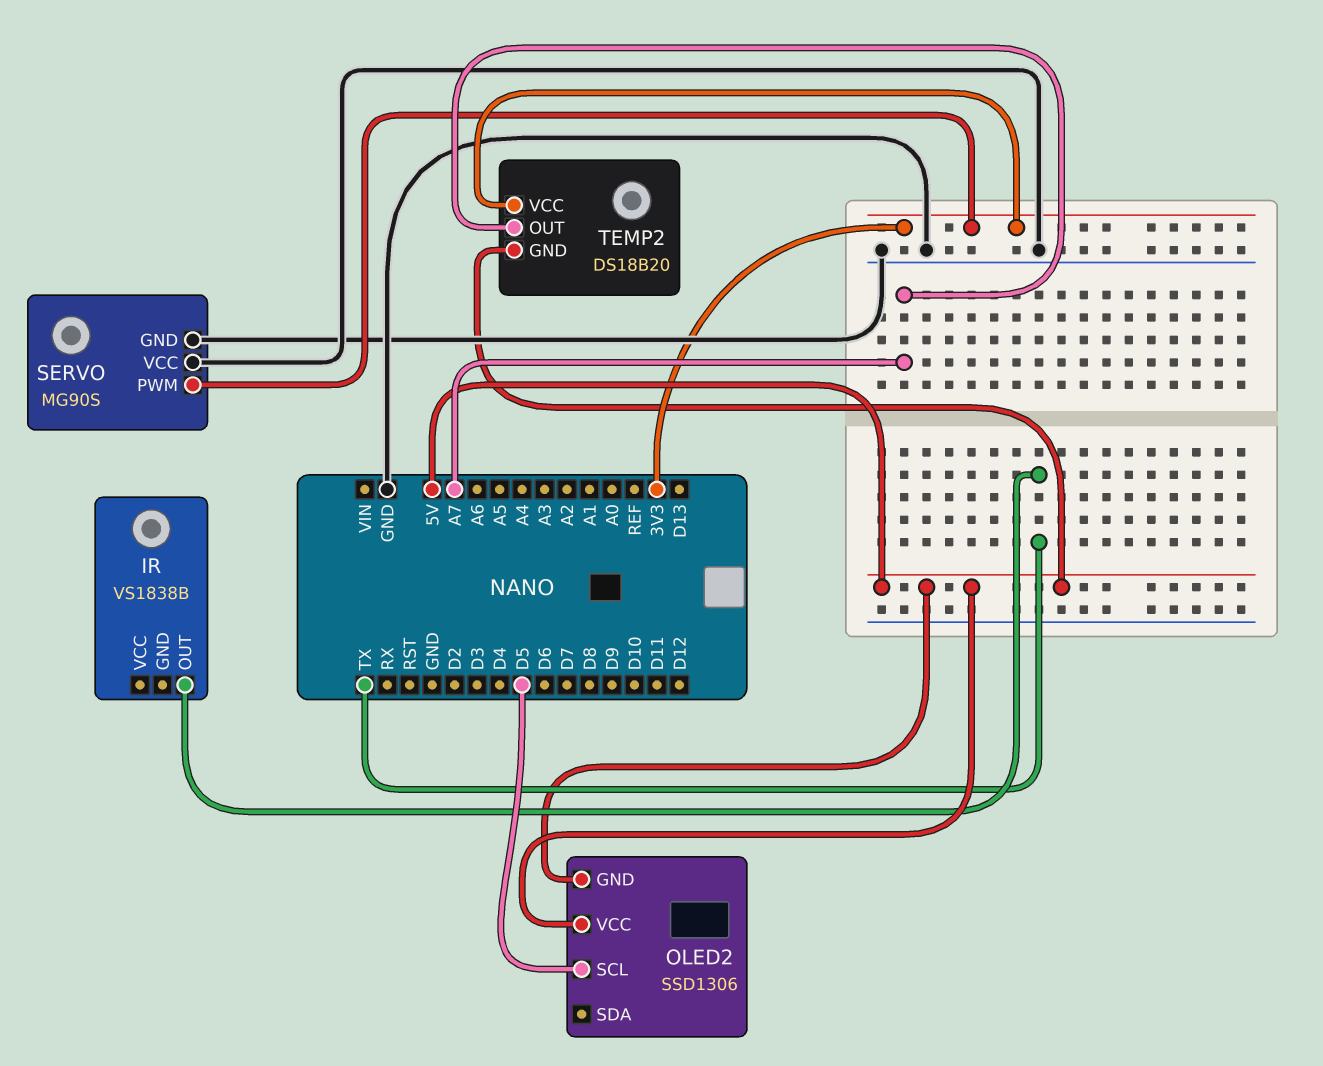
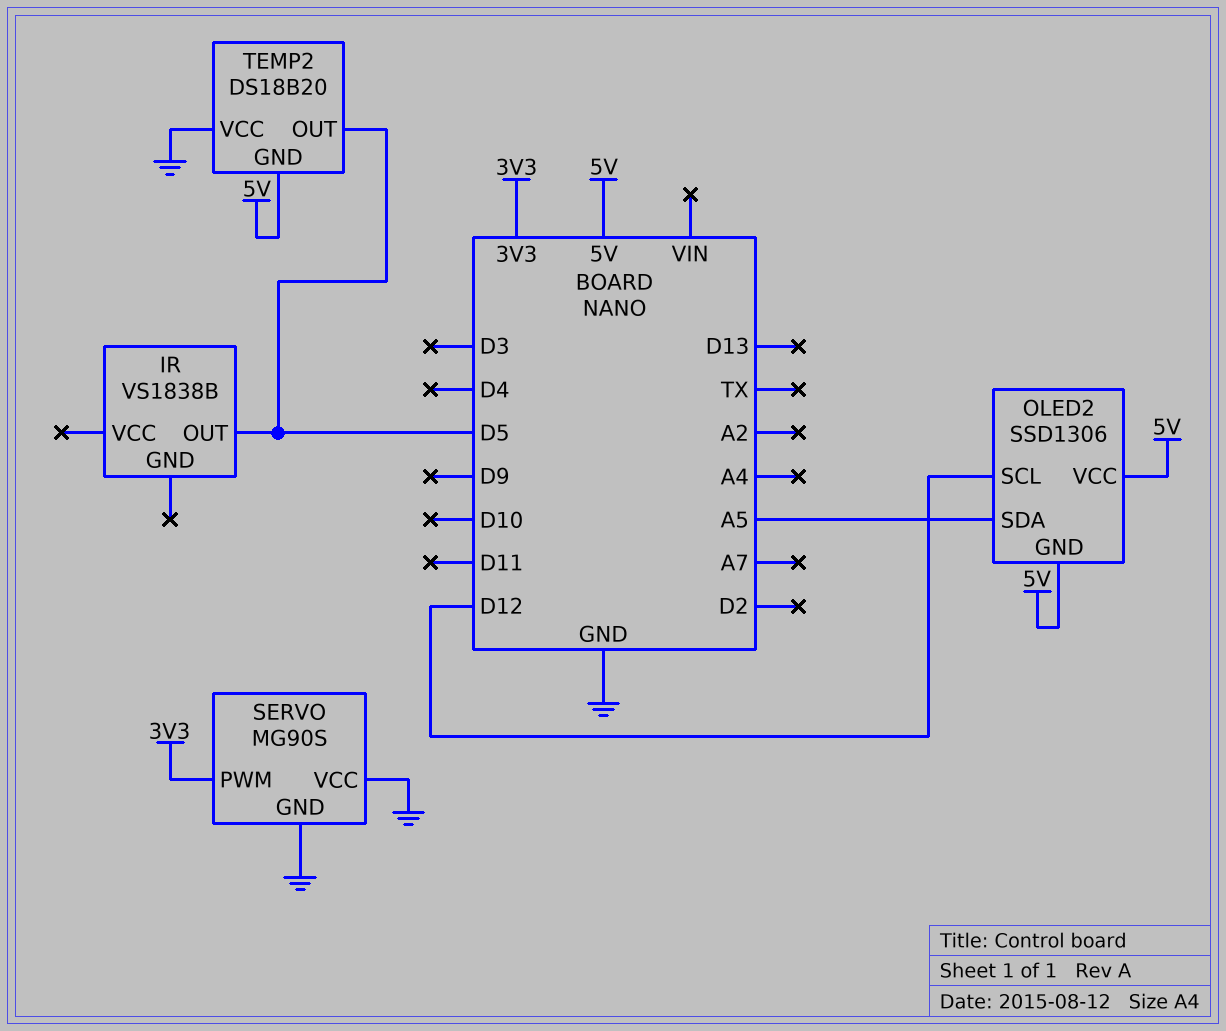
IR pin OUT: TX -> D5
OLED2 pin SCL: D5 -> D12
OLED2 pin SDA: none -> A5
TEMP2 pin OUT: A7 -> D5
TEMP2 pin VCC: 3V3 -> GND

